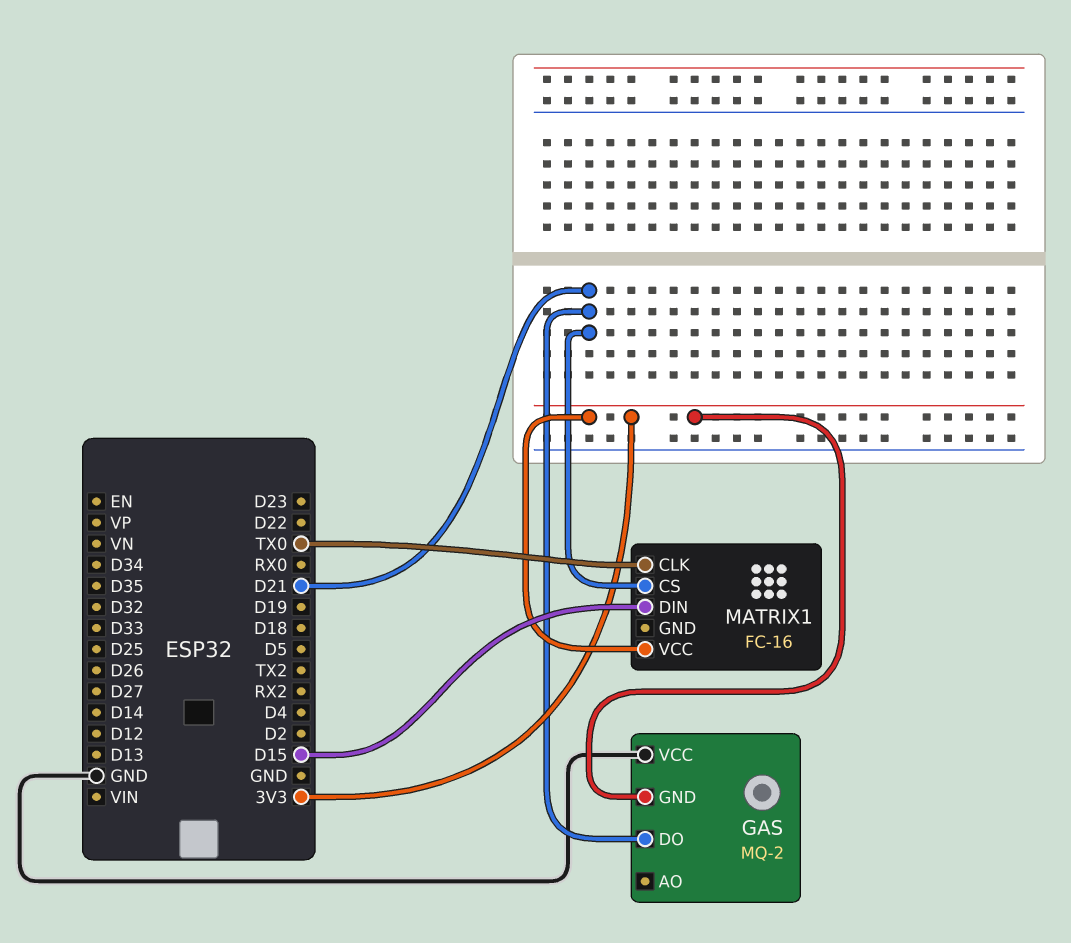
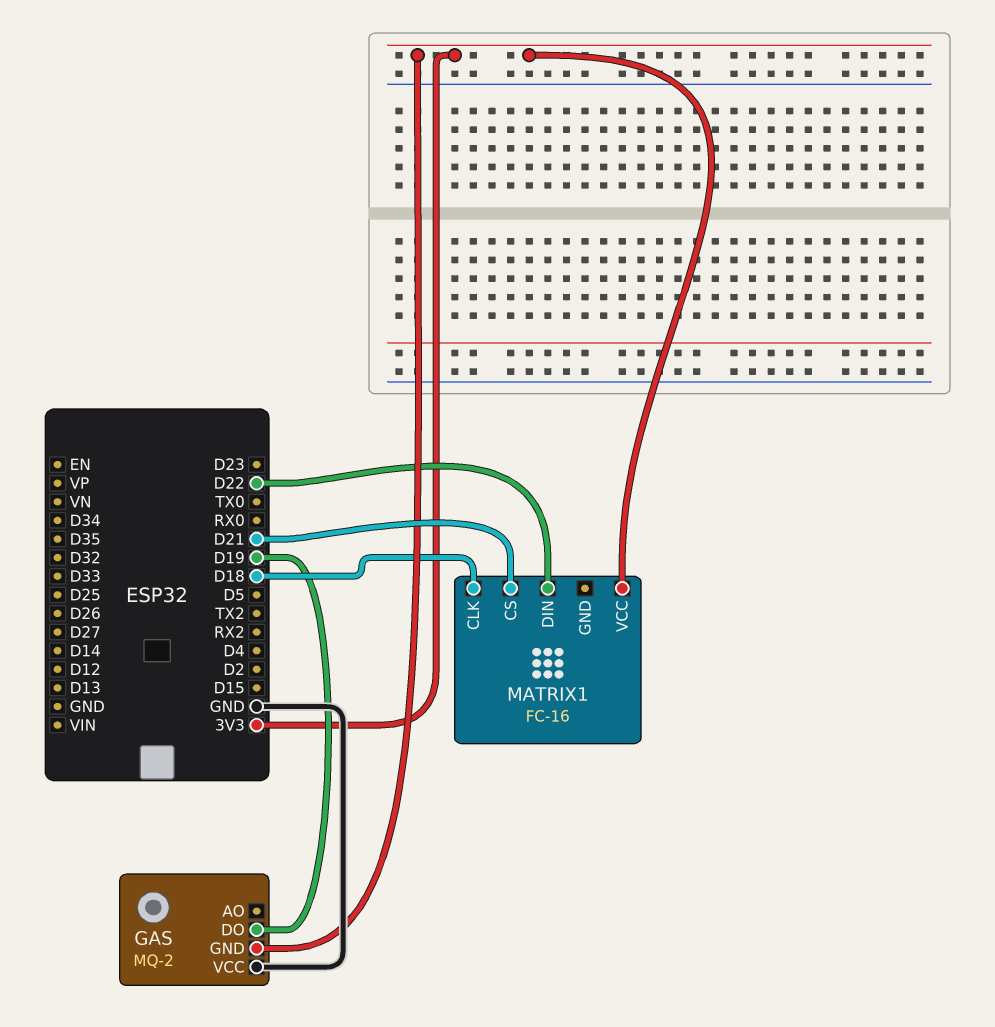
GAS pin DO: D21 -> D19
MATRIX1 pin CLK: TX0 -> D18
MATRIX1 pin DIN: D15 -> D22

